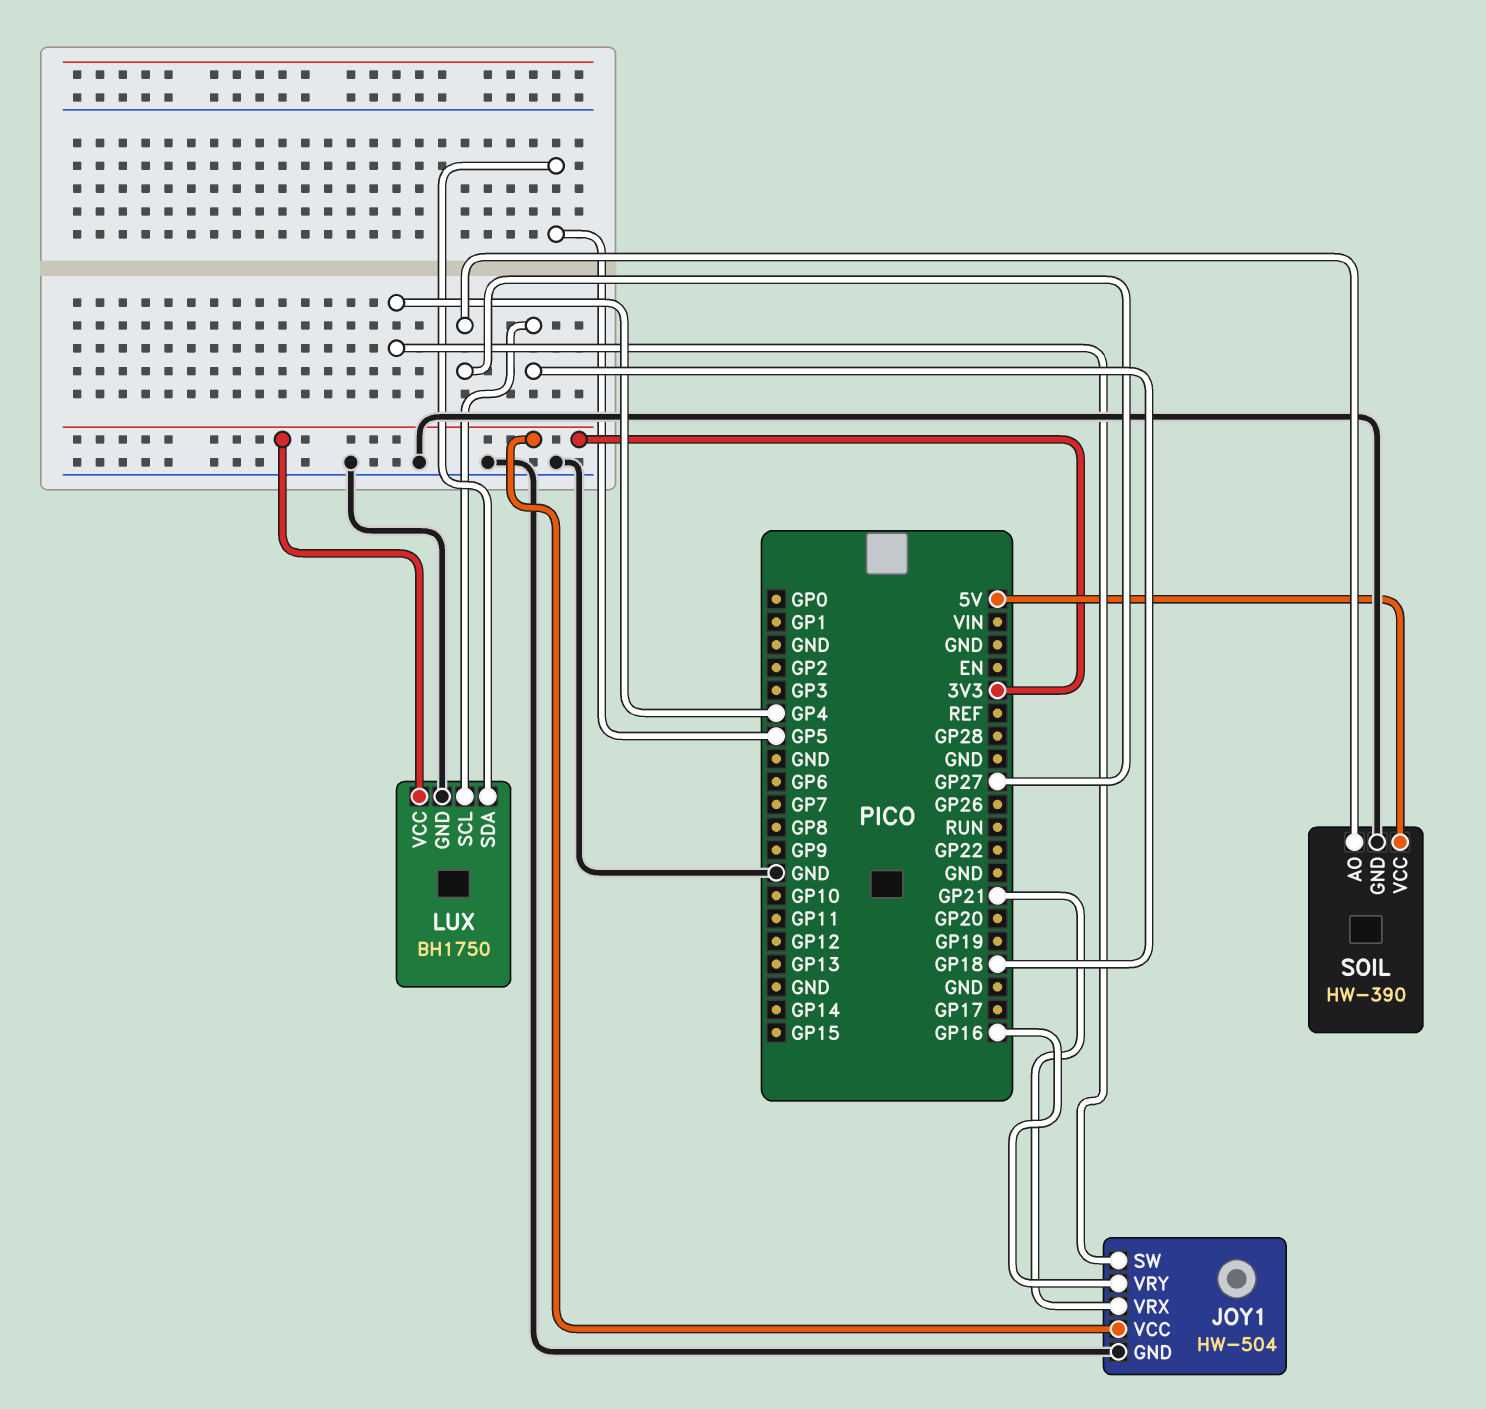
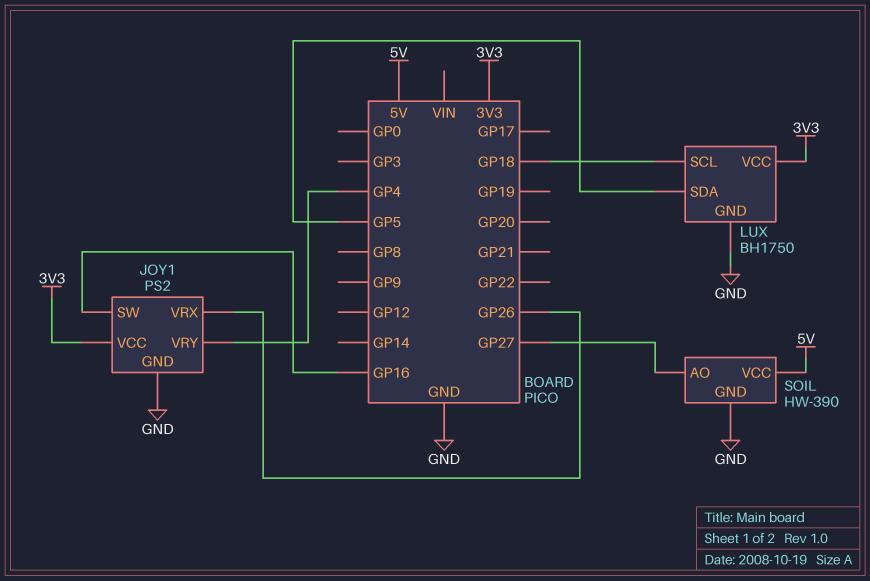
JOY1: HW-504 -> PS2
JOY1 pin SW: GP4 -> GP16
JOY1 pin VRX: GP21 -> GP26
JOY1 pin VRY: GP16 -> GP4

